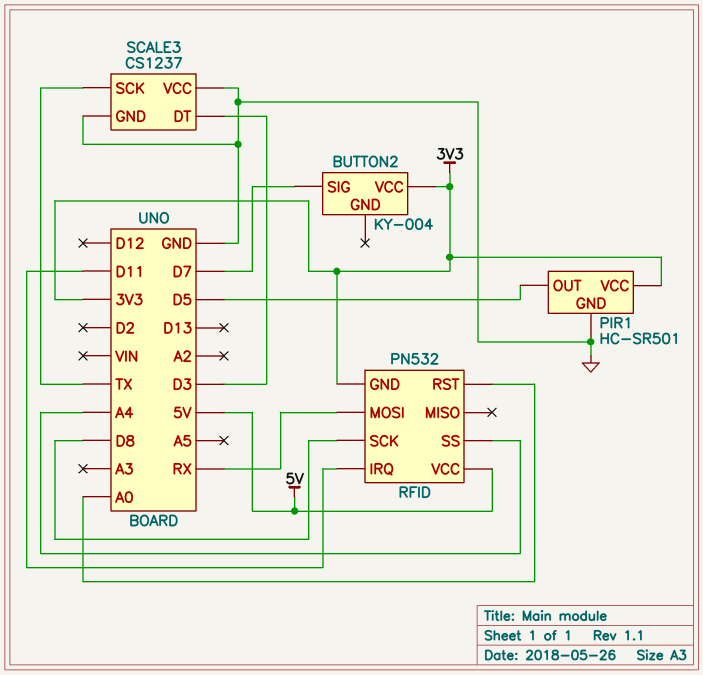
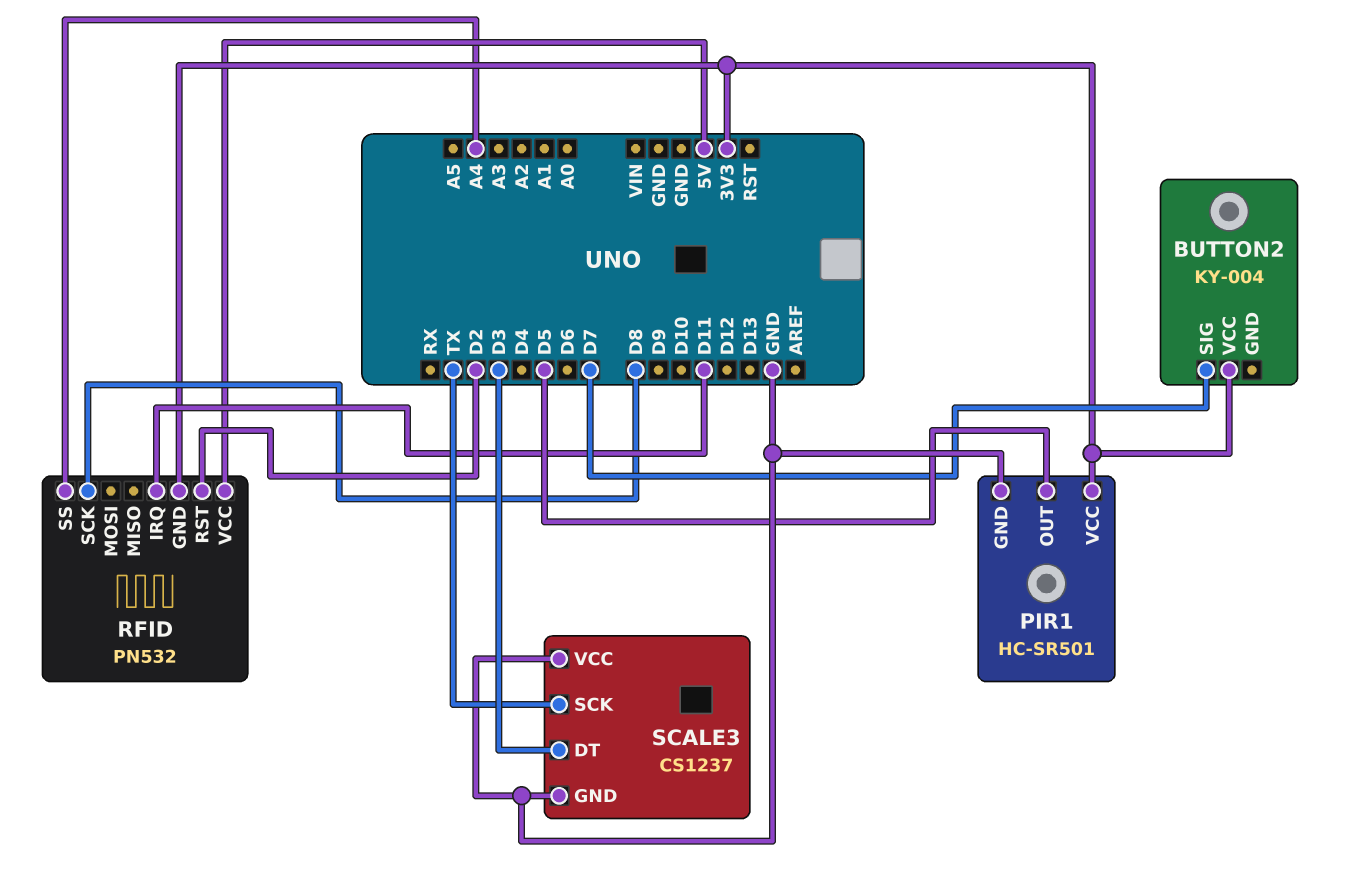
RFID pin MOSI: RX -> none
RFID pin RST: A0 -> D2

